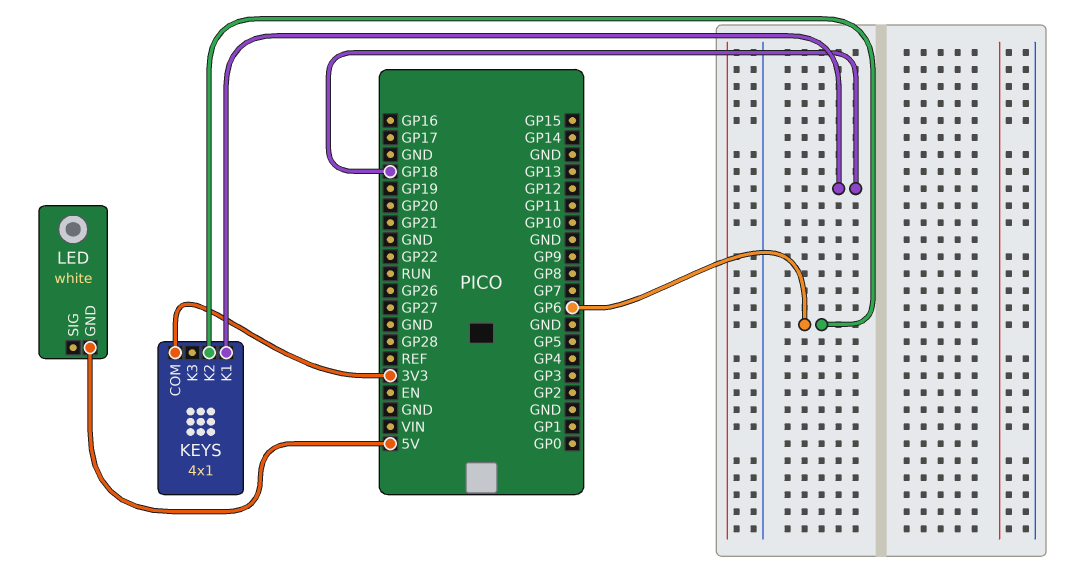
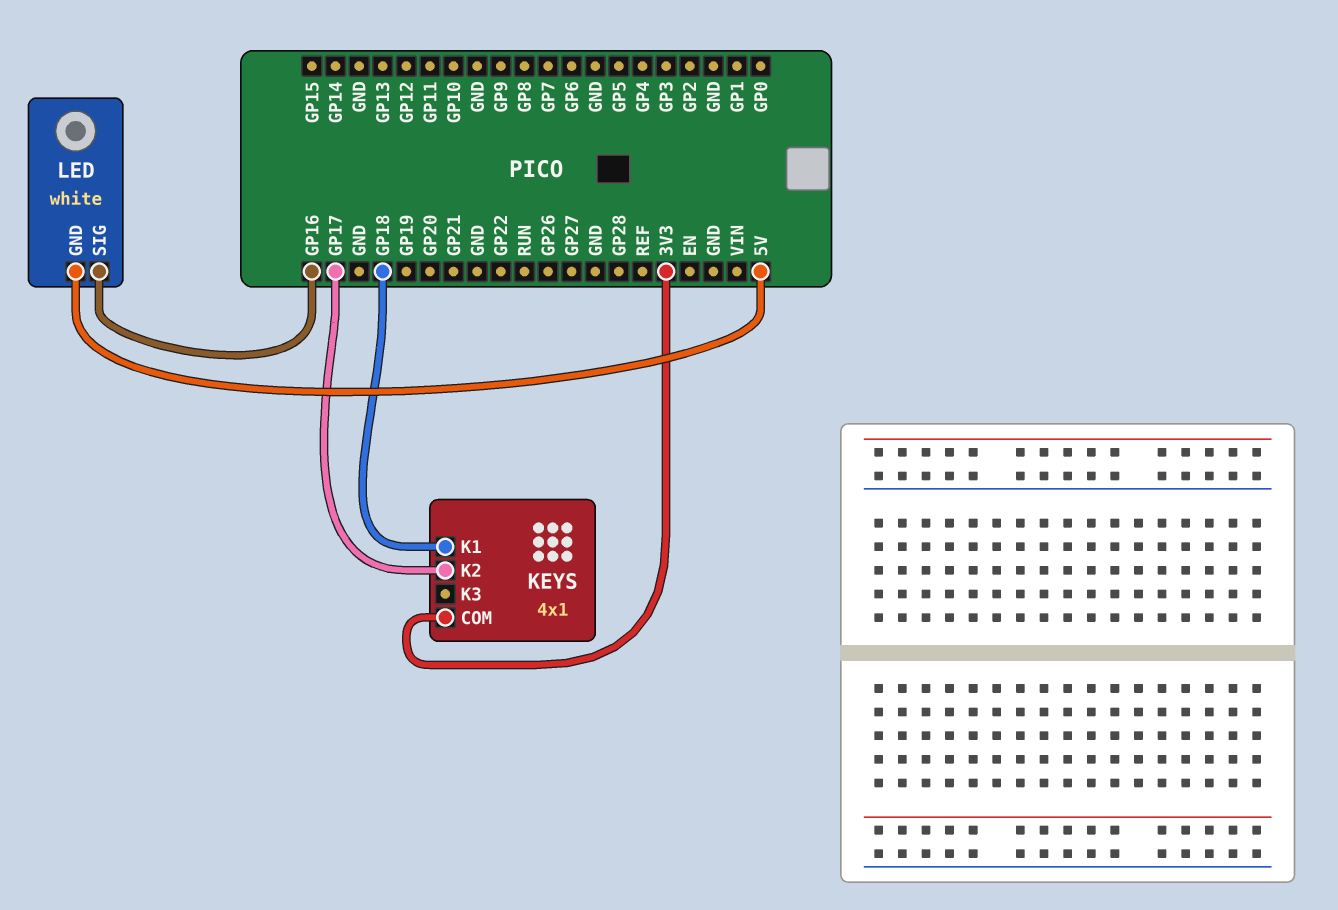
KEYS pin K2: GP6 -> GP17
LED pin SIG: none -> GP16

